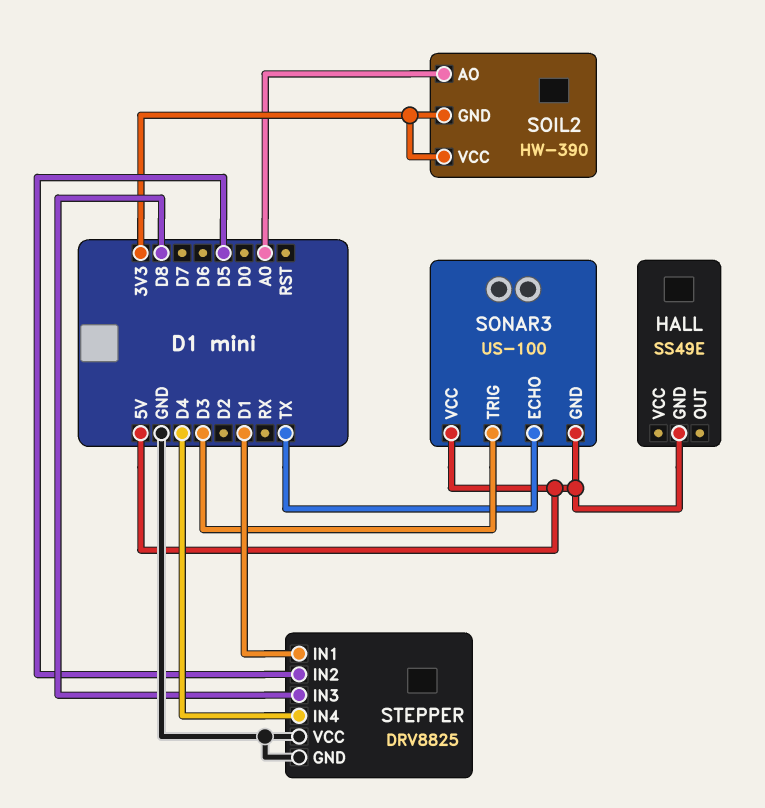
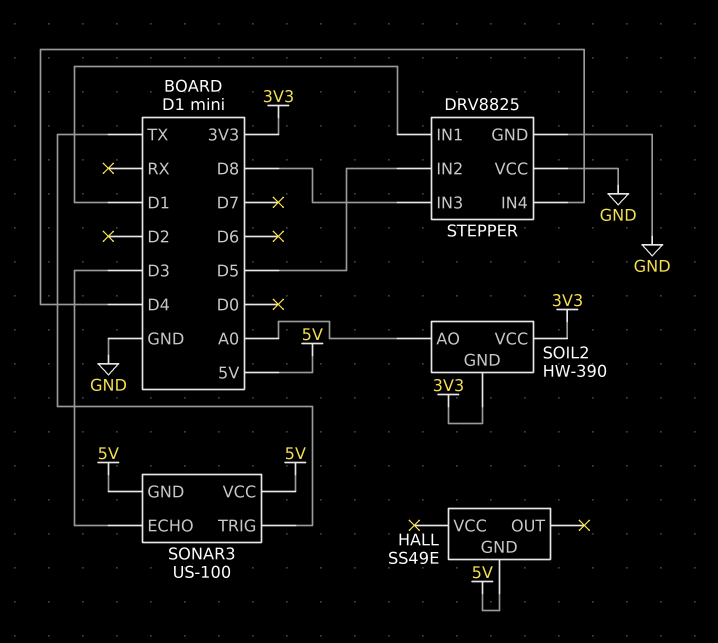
SONAR3 pin ECHO: TX -> D3
SONAR3 pin TRIG: D3 -> TX

